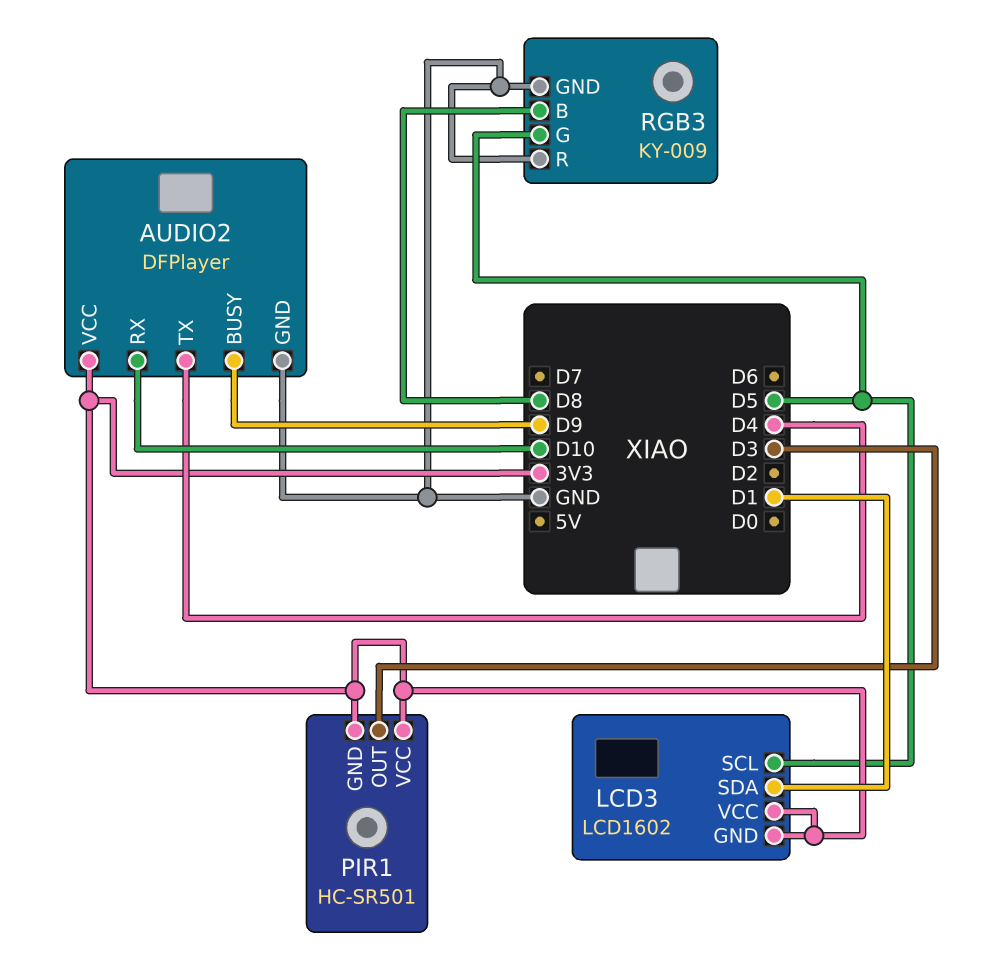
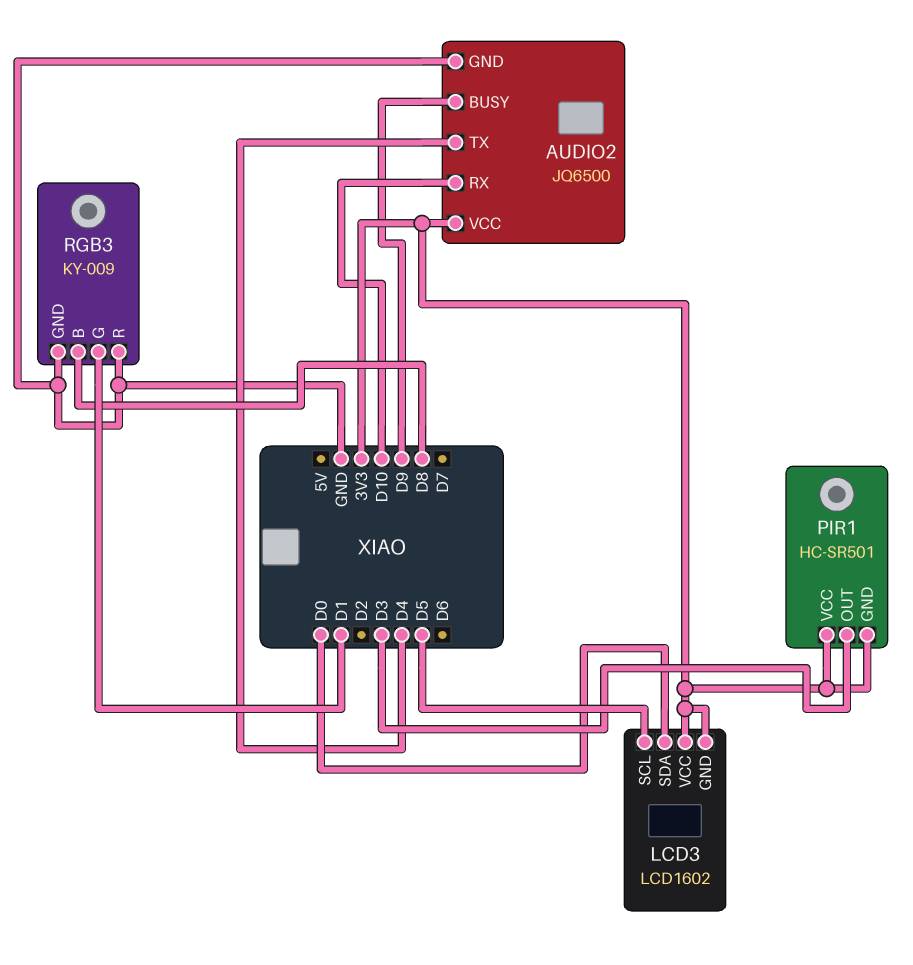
AUDIO2: DFPlayer -> JQ6500
LCD3 pin SDA: D1 -> D0
RGB3 pin G: D5 -> D1

